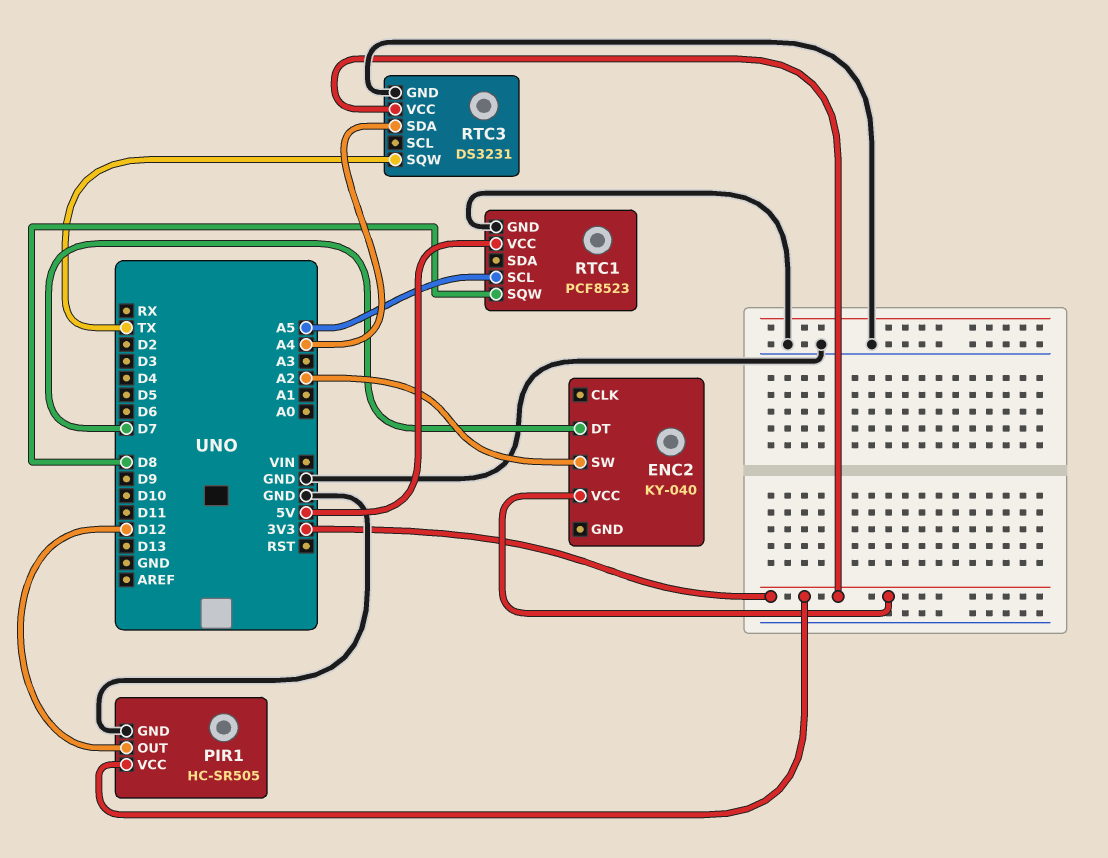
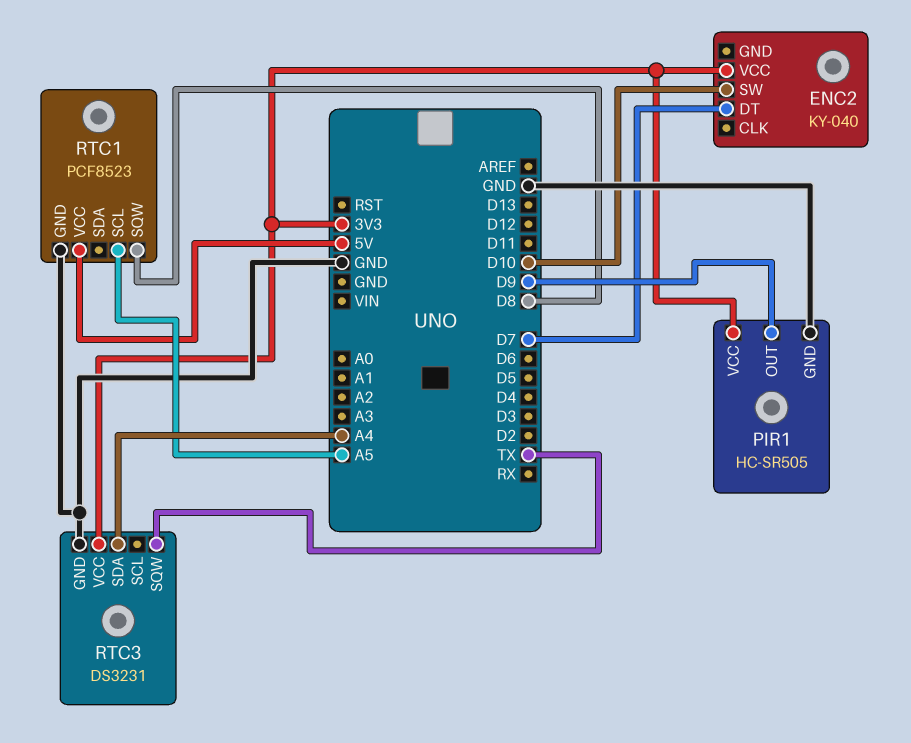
ENC2 pin SW: A2 -> D10
PIR1 pin OUT: D12 -> D9

